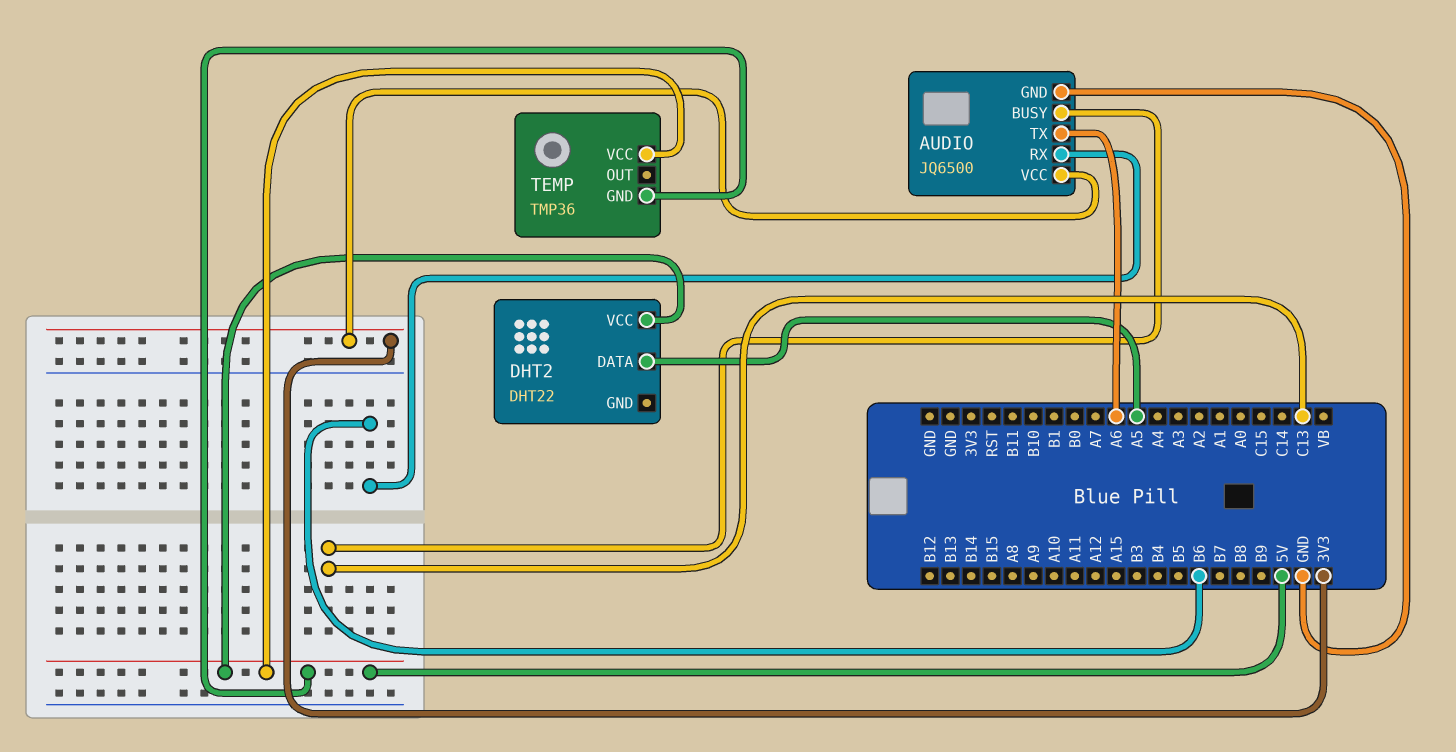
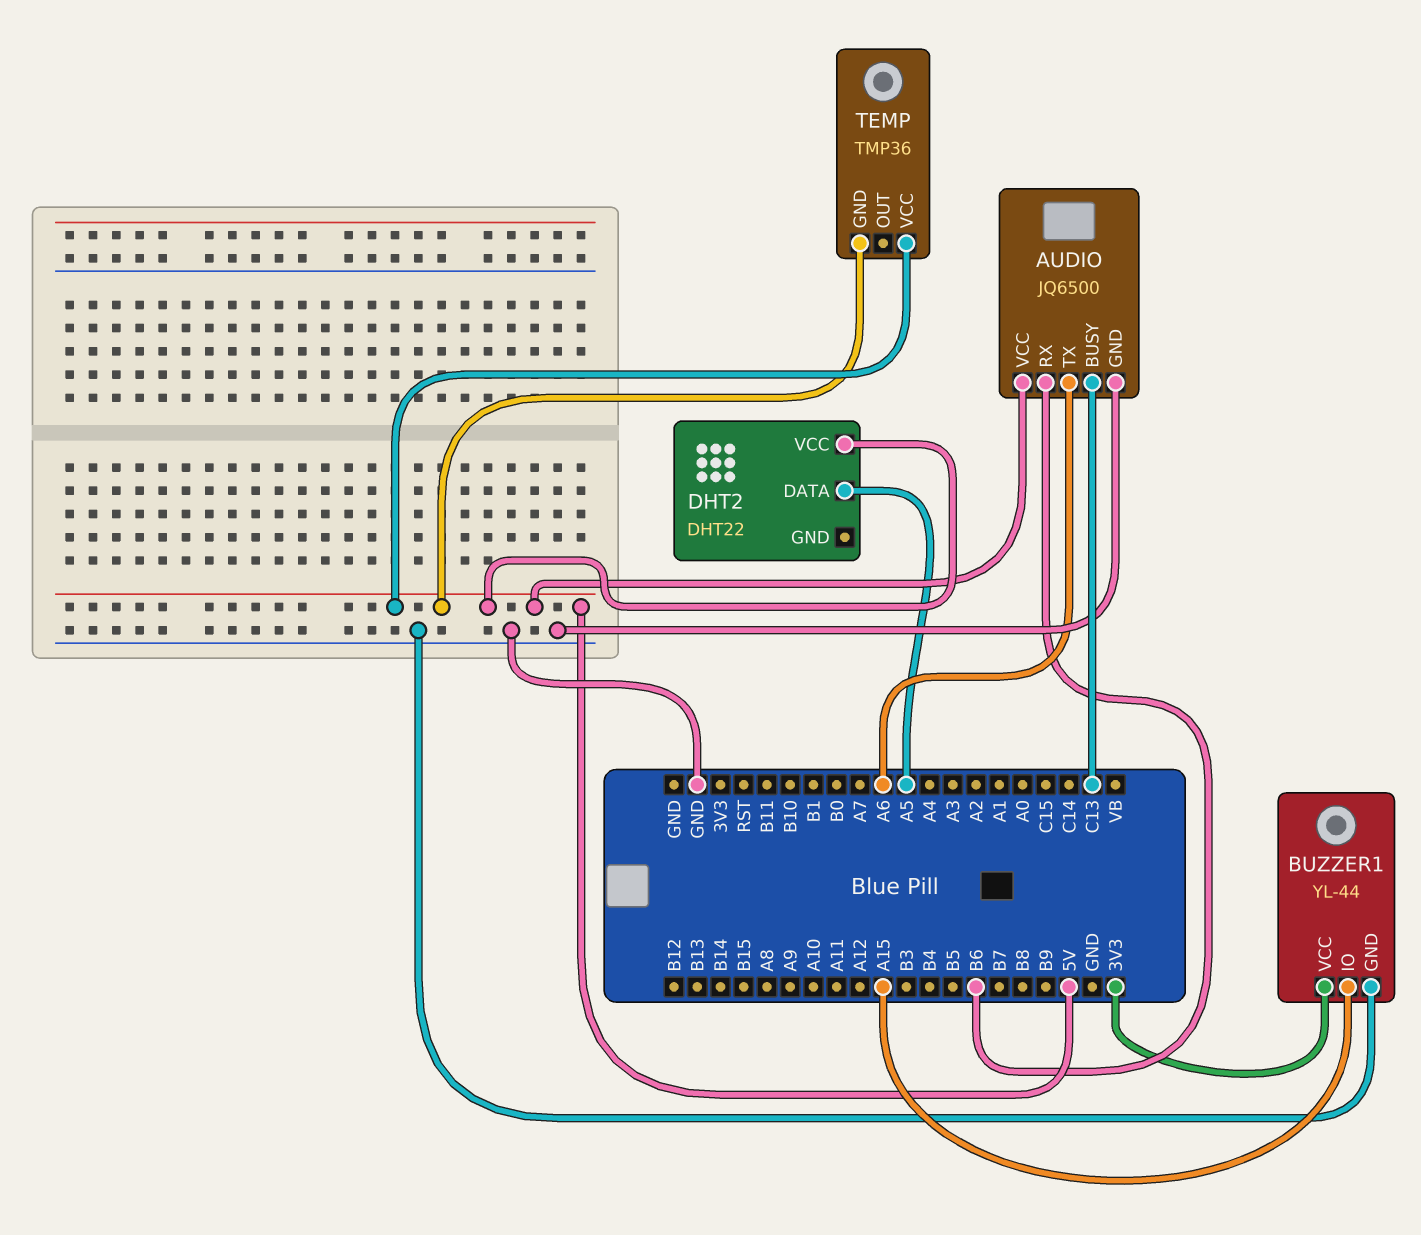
AUDIO pin VCC: 3V3 -> 5V
BUZZER1: none -> YL-44
BUZZER1 pin GND: none -> GND
BUZZER1 pin IO: none -> A15
BUZZER1 pin VCC: none -> 3V3

